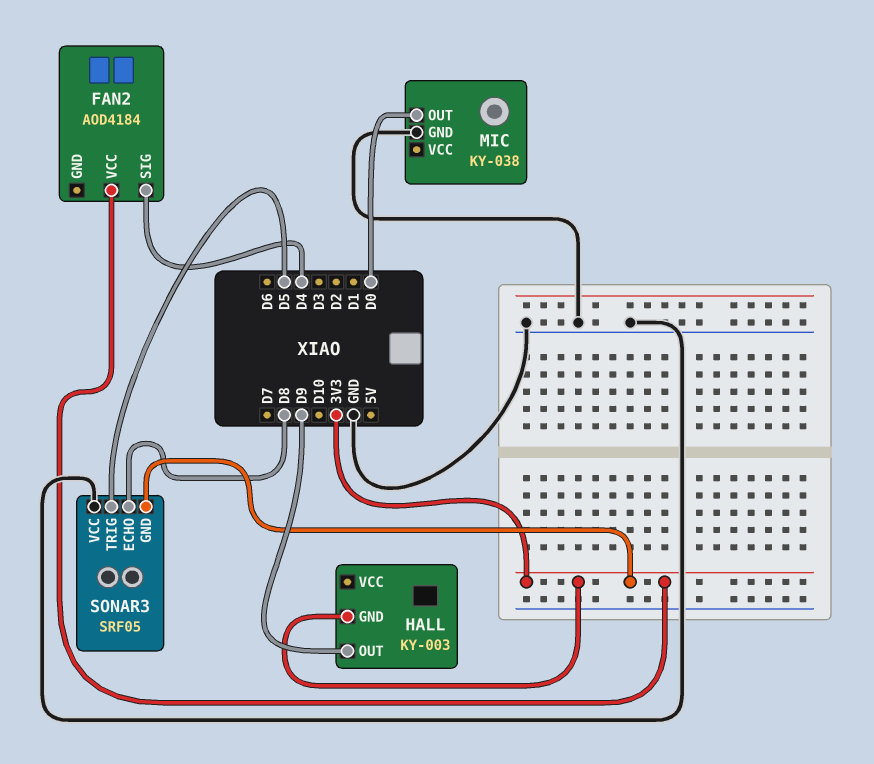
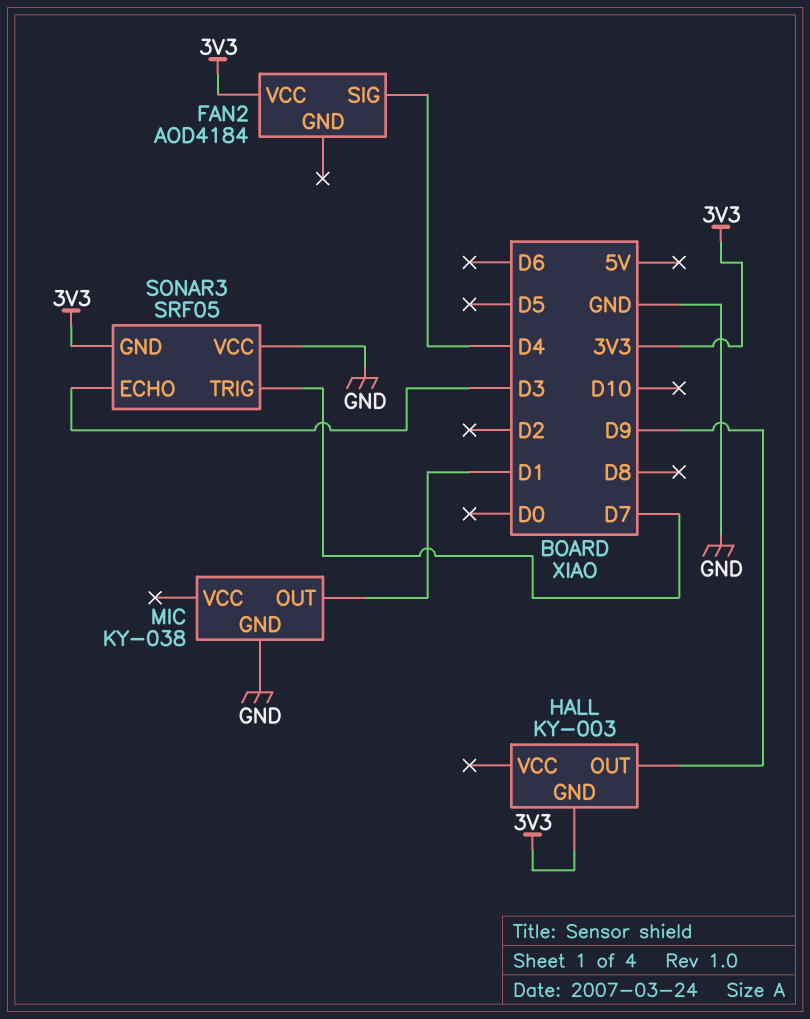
MIC pin OUT: D0 -> D1
SONAR3 pin ECHO: D8 -> D3
SONAR3 pin TRIG: D5 -> D7

